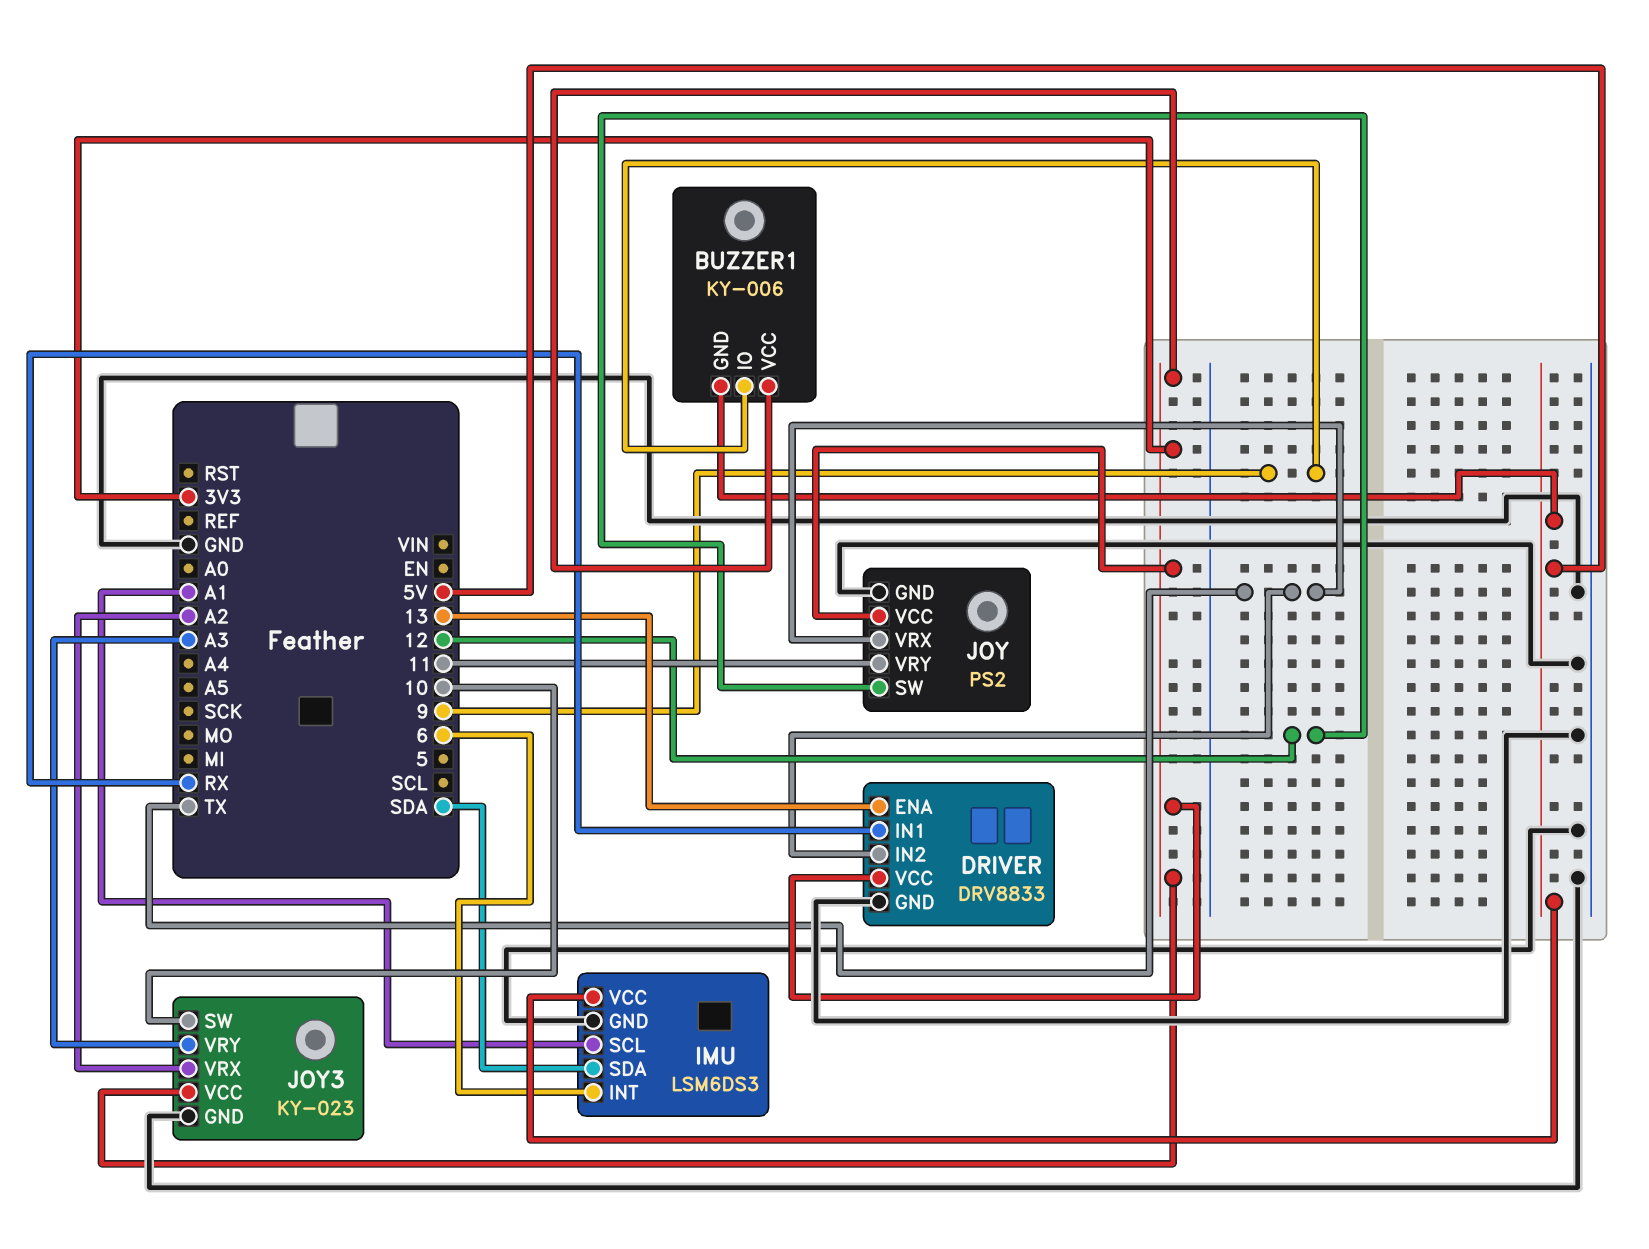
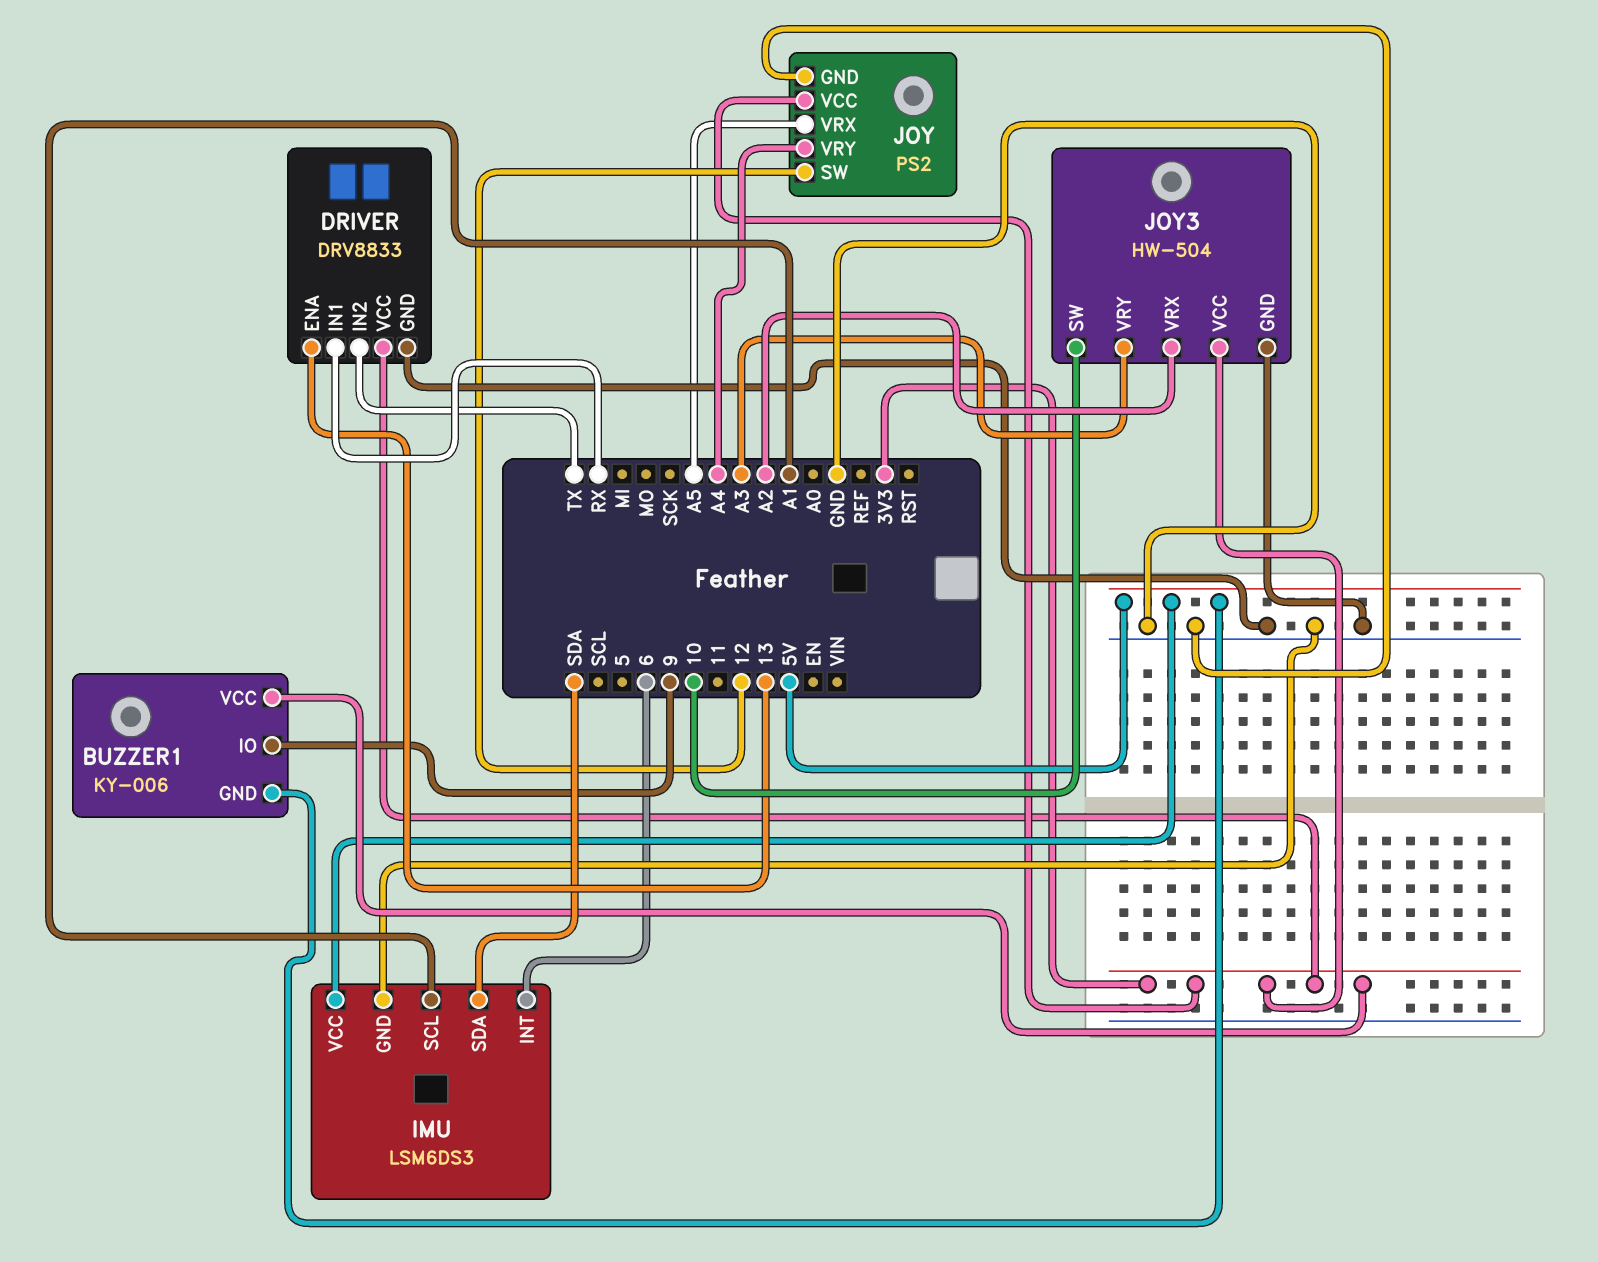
JOY pin VRX: TX -> A5
JOY pin VRY: 11 -> A4
JOY3: KY-023 -> HW-504

